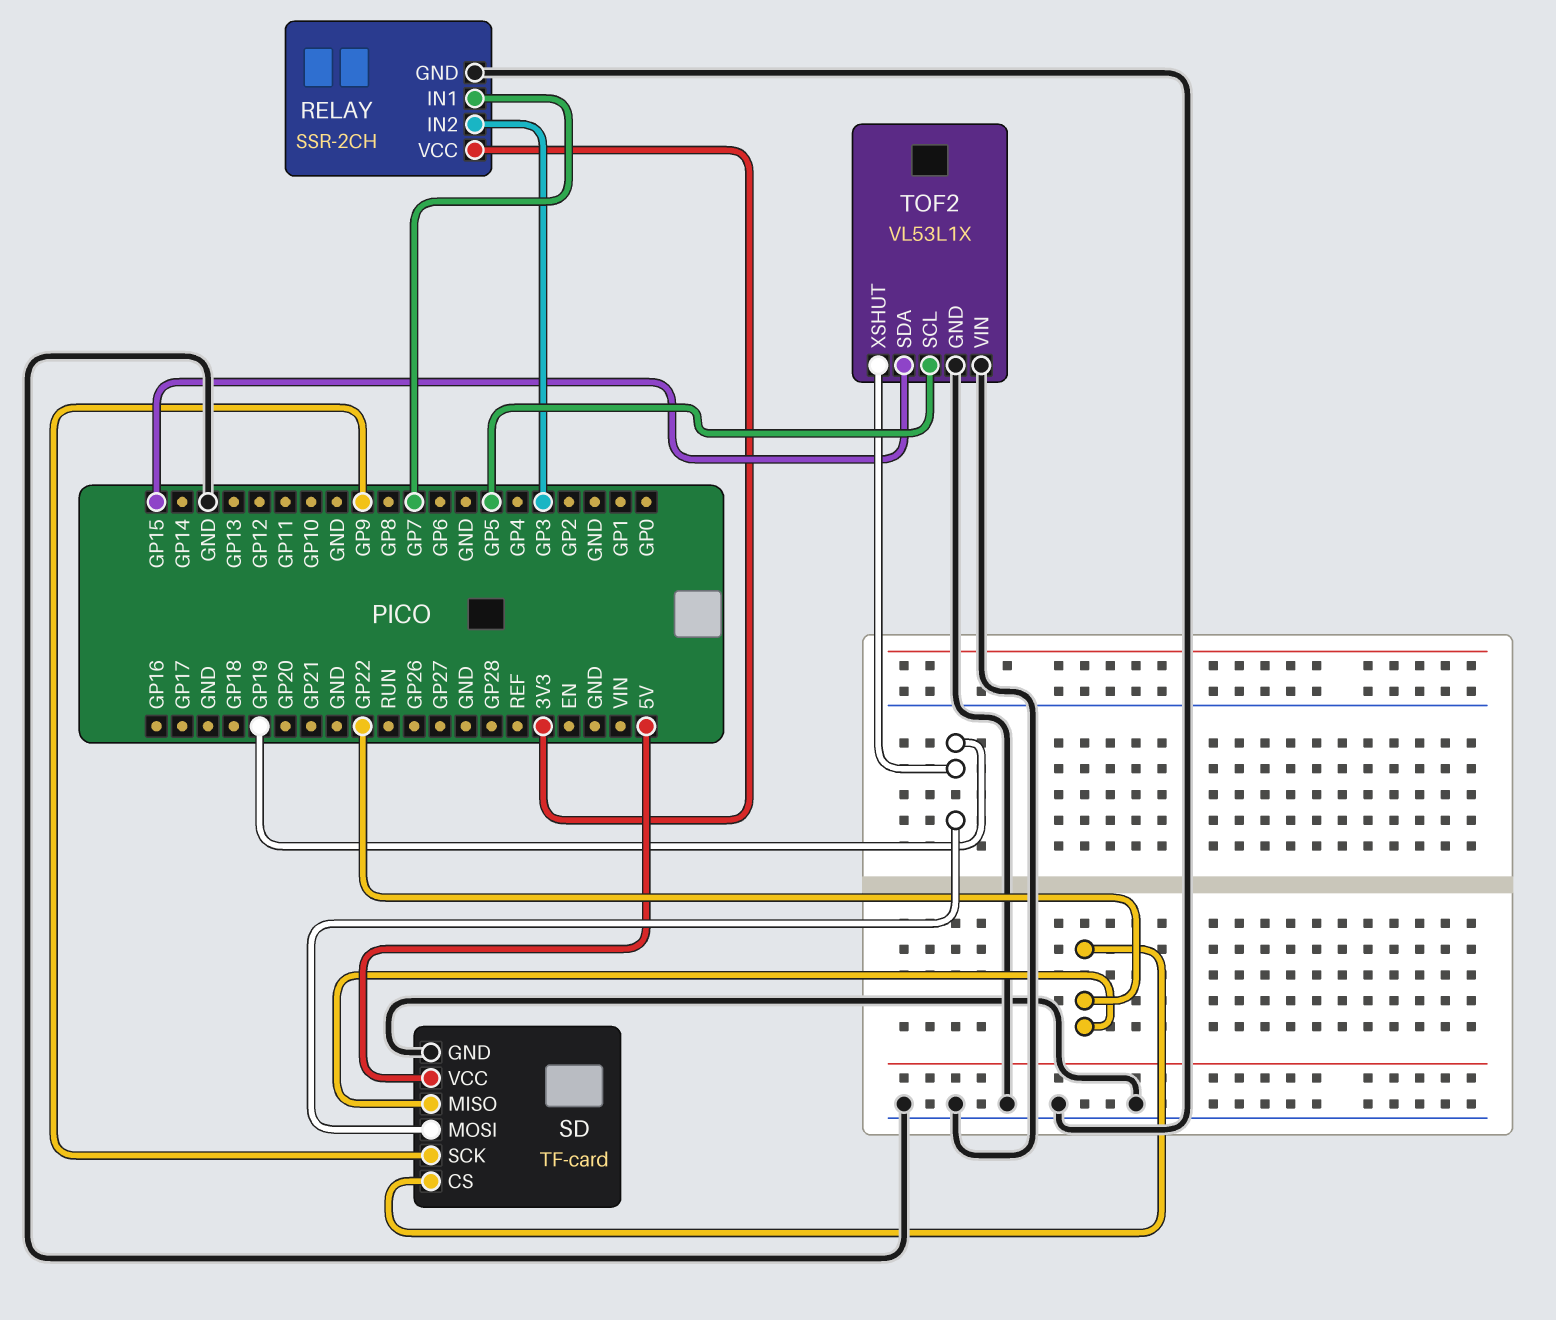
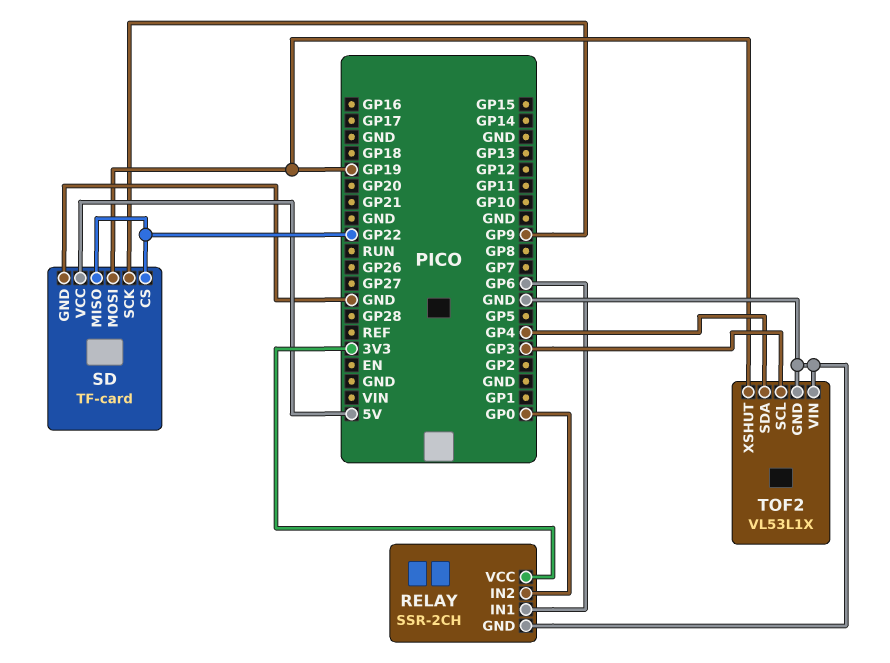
RELAY pin IN1: GP7 -> GP6
RELAY pin IN2: GP3 -> GP0
TOF2 pin SCL: GP5 -> GP3
TOF2 pin SDA: GP15 -> GP4

